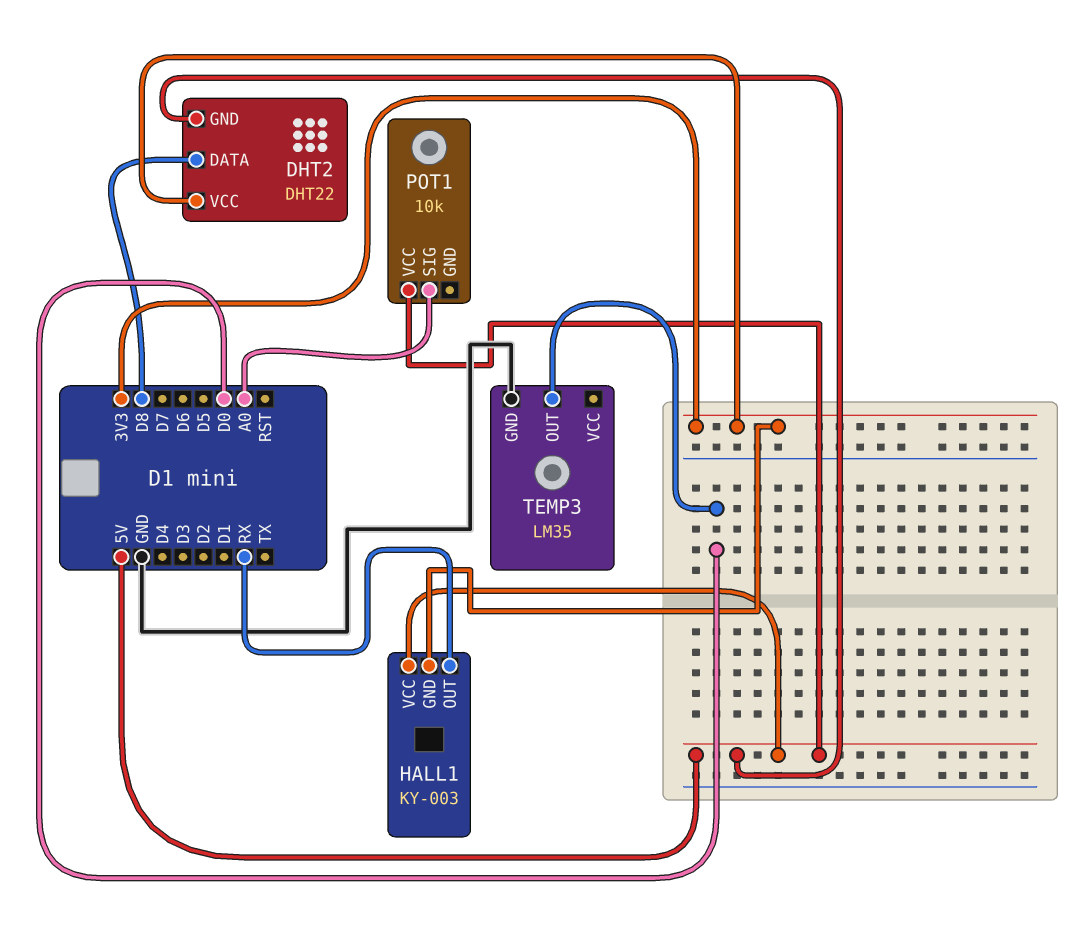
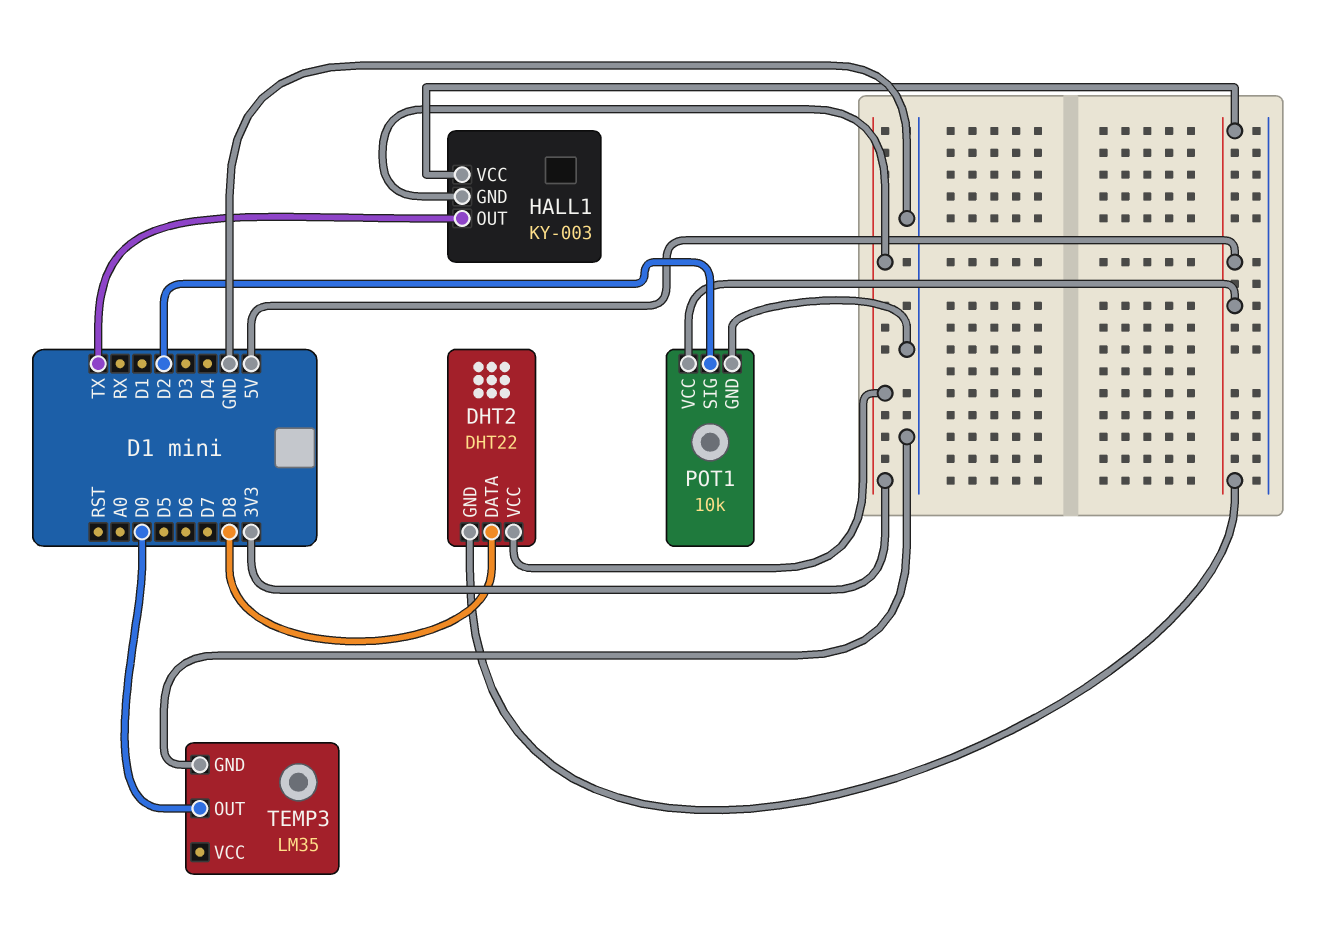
HALL1 pin OUT: RX -> TX
POT1 pin GND: none -> GND
POT1 pin SIG: A0 -> D2

